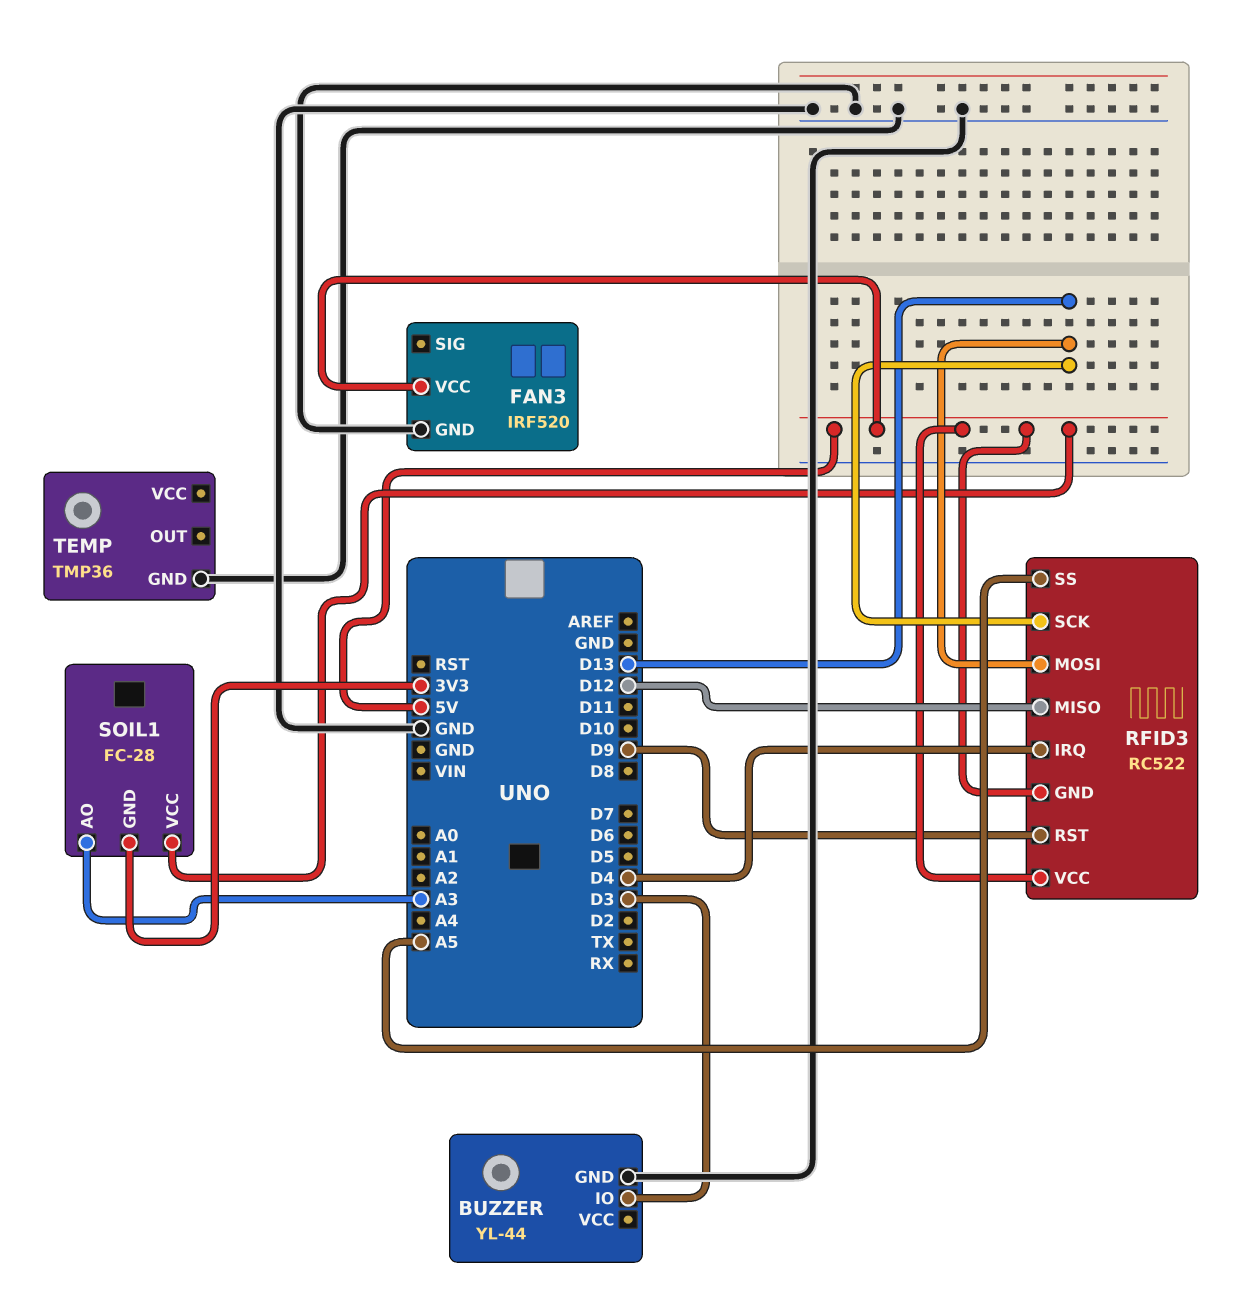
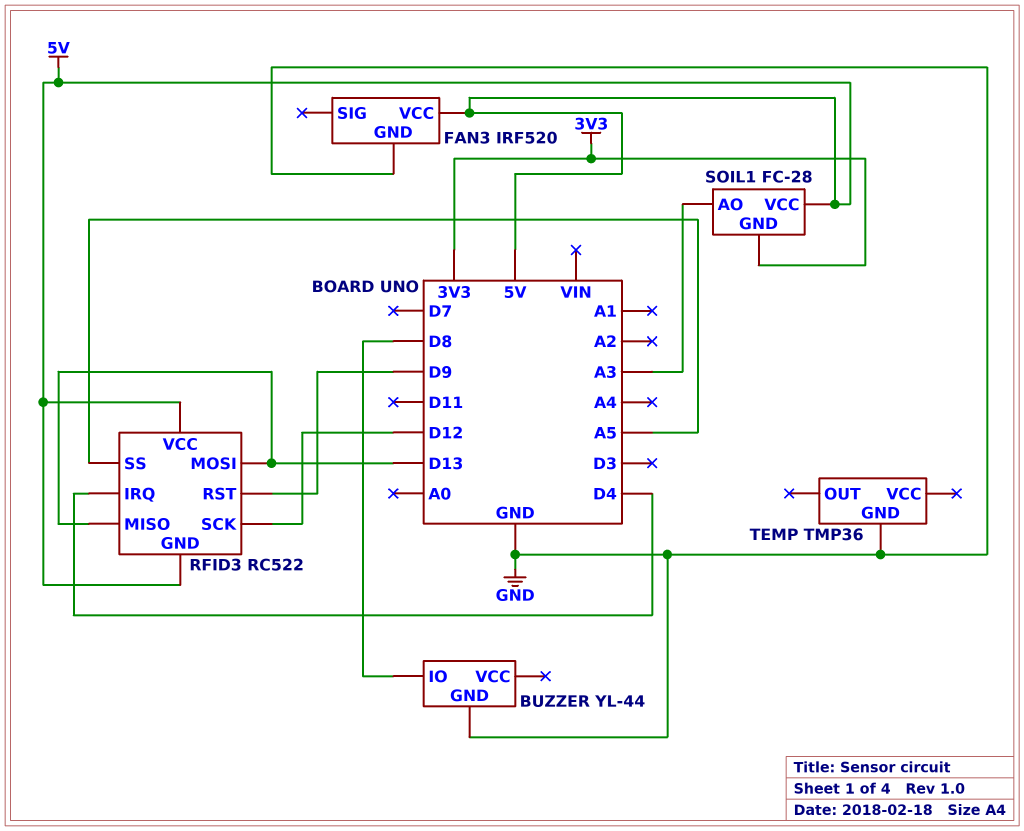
BUZZER pin IO: D3 -> D8
RFID3 pin MISO: D12 -> D13
RFID3 pin SCK: D13 -> D12

